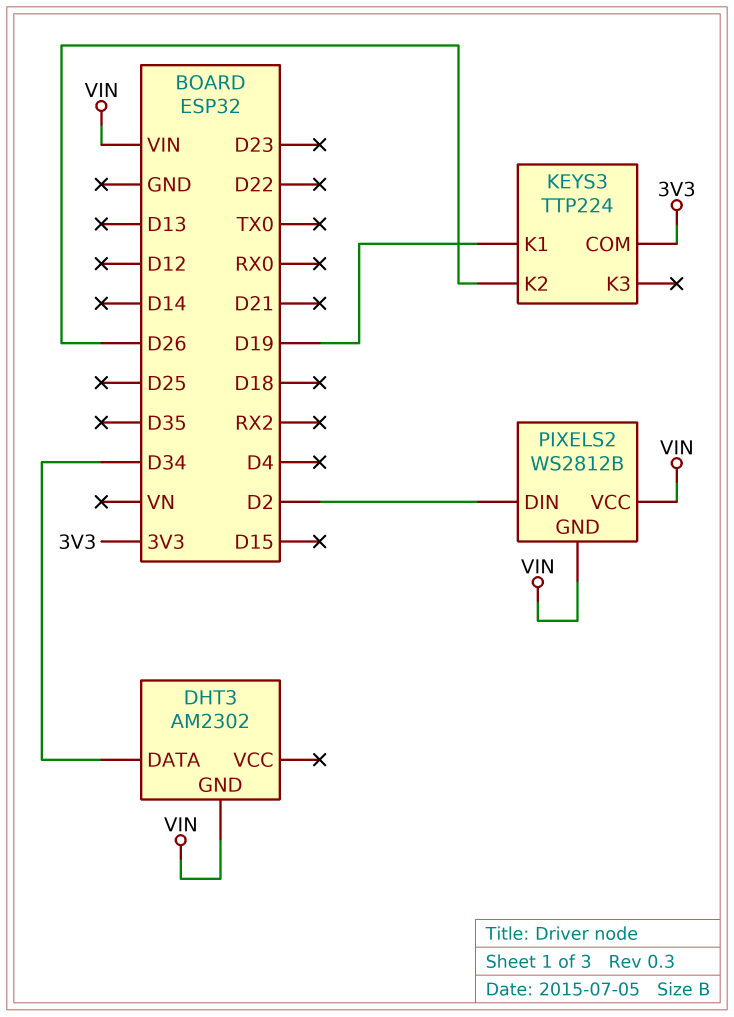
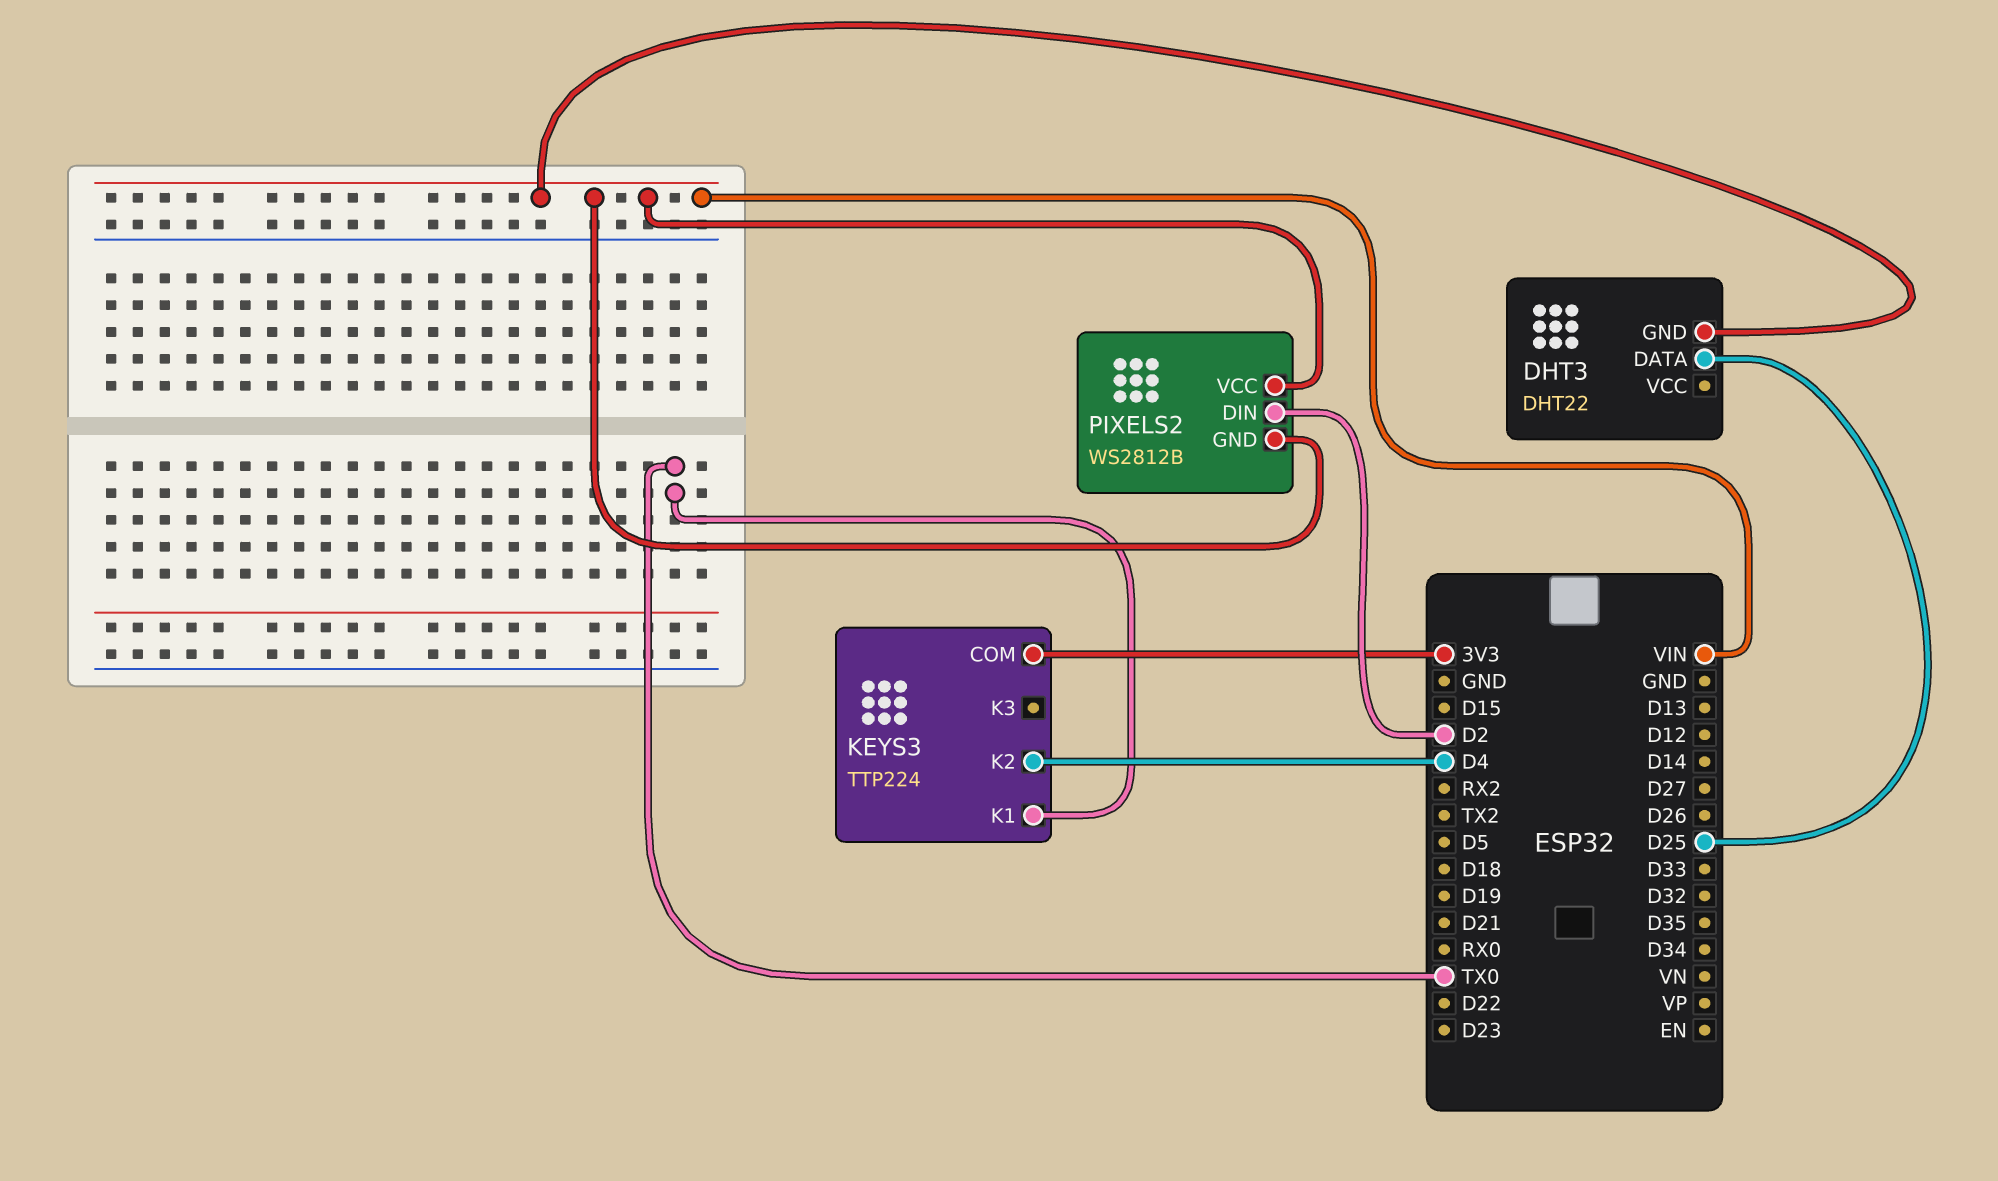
DHT3: AM2302 -> DHT22
DHT3 pin DATA: D34 -> D25
KEYS3 pin K1: D19 -> TX0
KEYS3 pin K2: D26 -> D4

